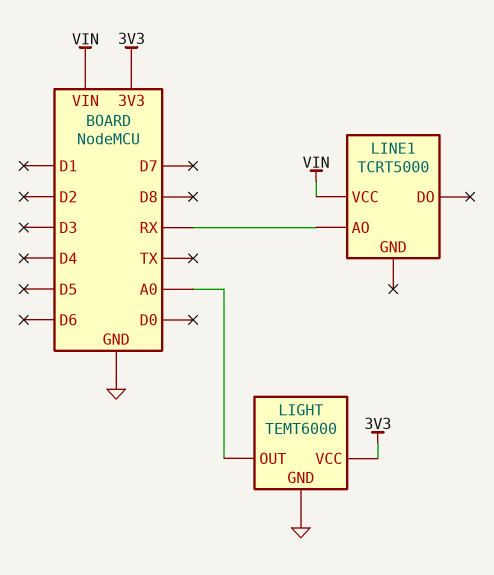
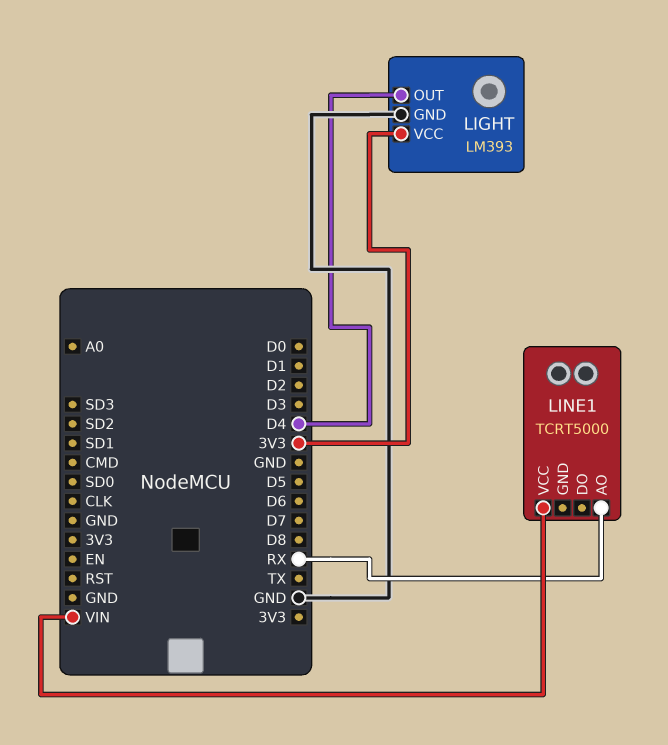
LIGHT: TEMT6000 -> LM393
LIGHT pin OUT: A0 -> D4

